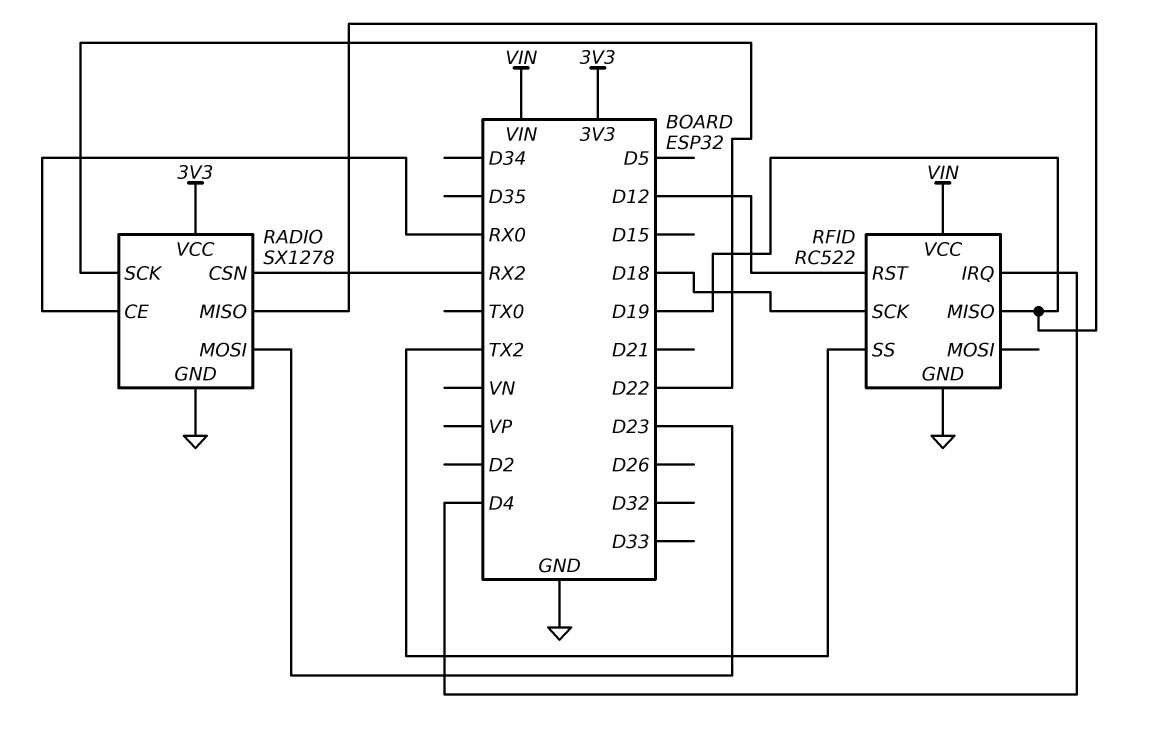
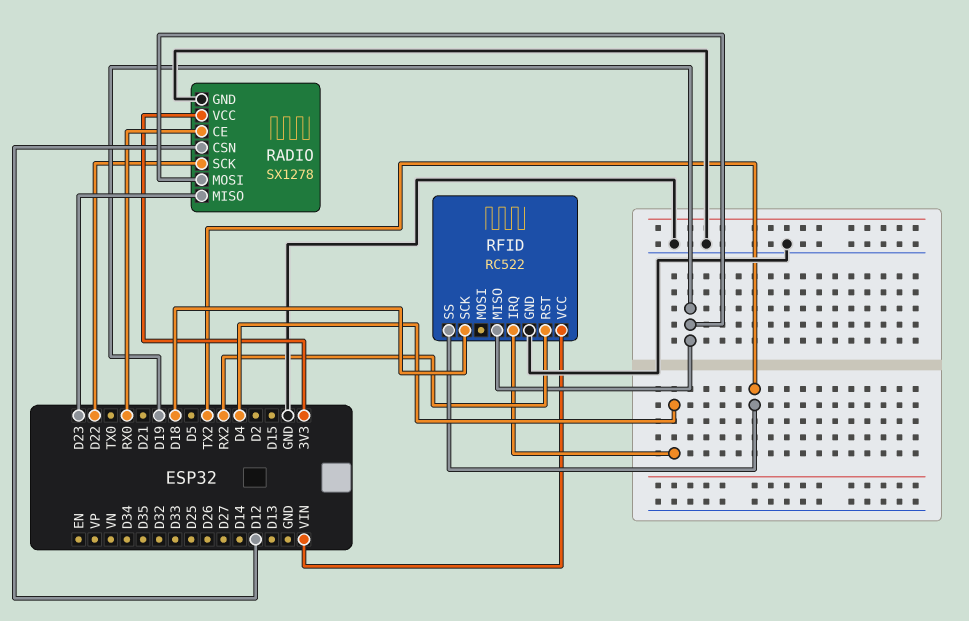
RADIO pin CSN: RX2 -> D12
RADIO pin MISO: D19 -> D23
RADIO pin MOSI: D23 -> D19
RFID pin RST: D12 -> RX2

